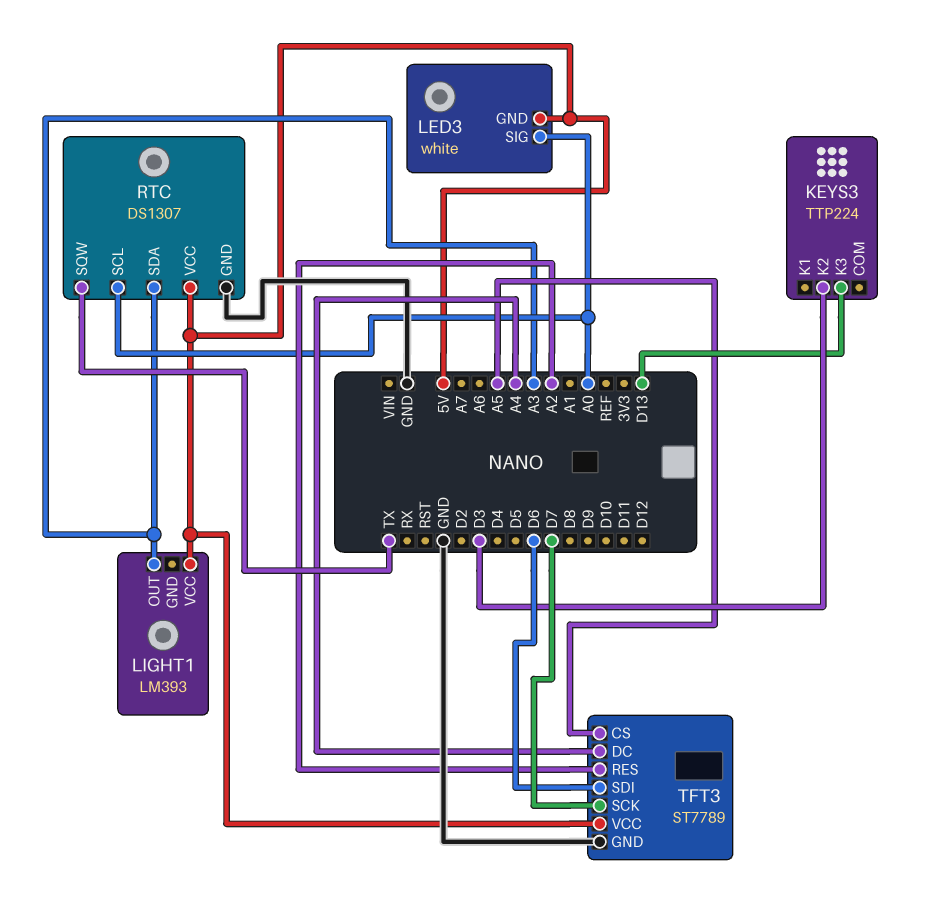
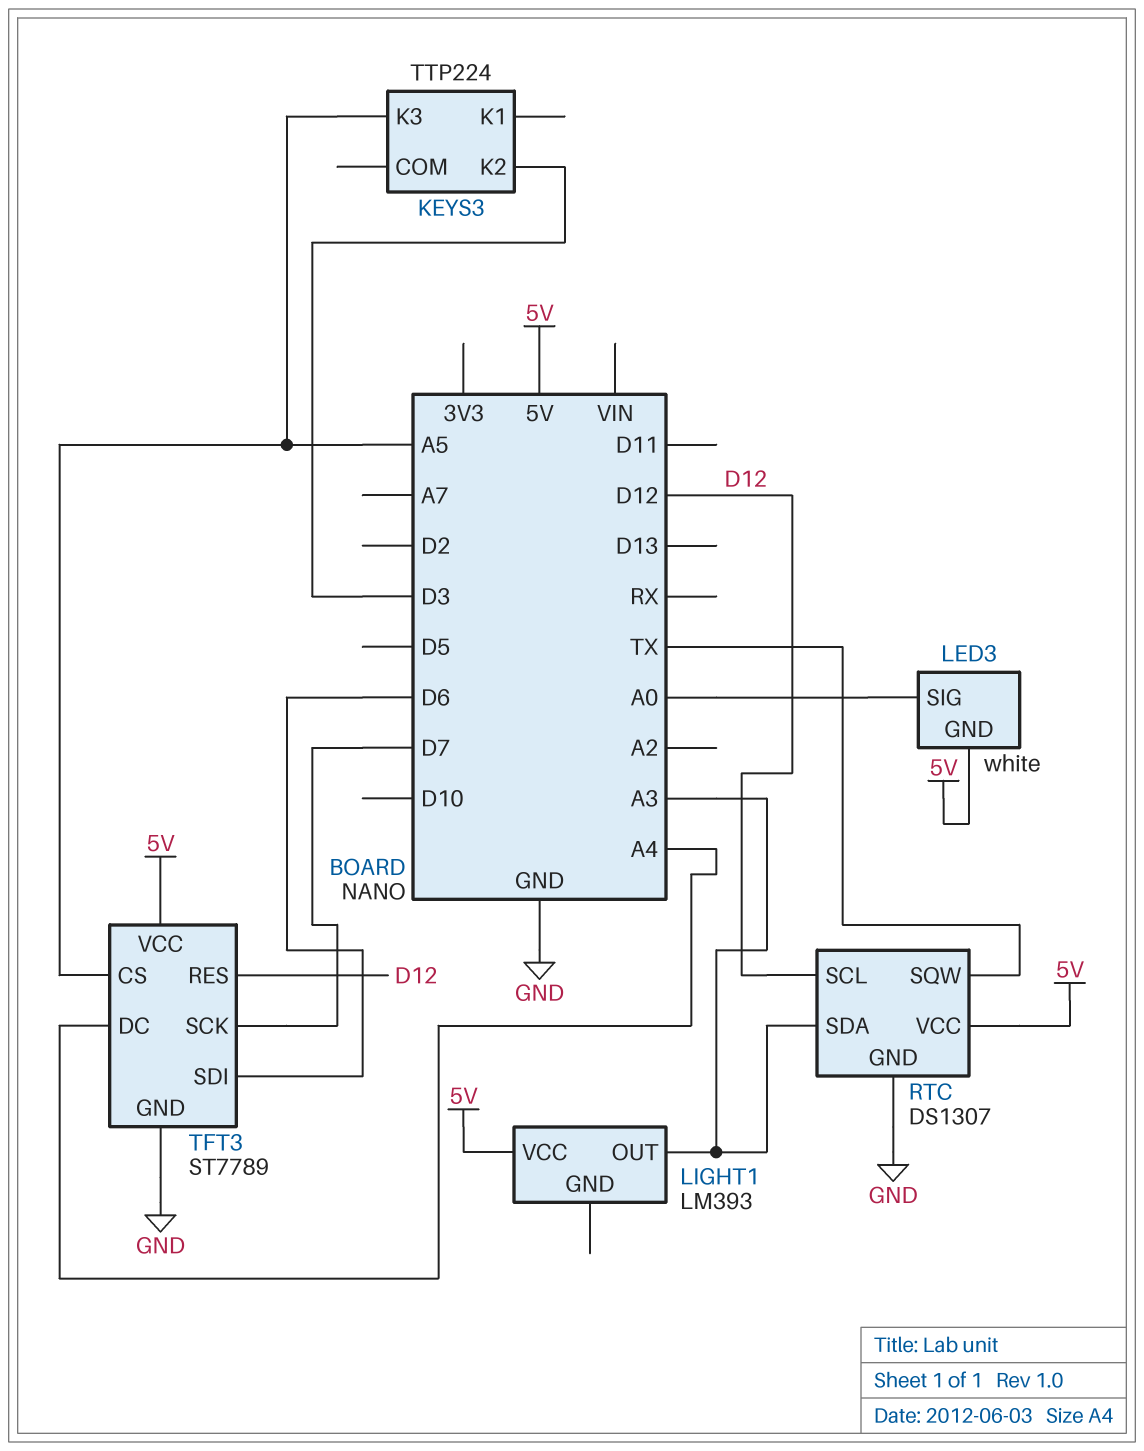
KEYS3 pin K3: D13 -> A5
RTC pin SCL: A0 -> D12
TFT3 pin RES: A2 -> D12

